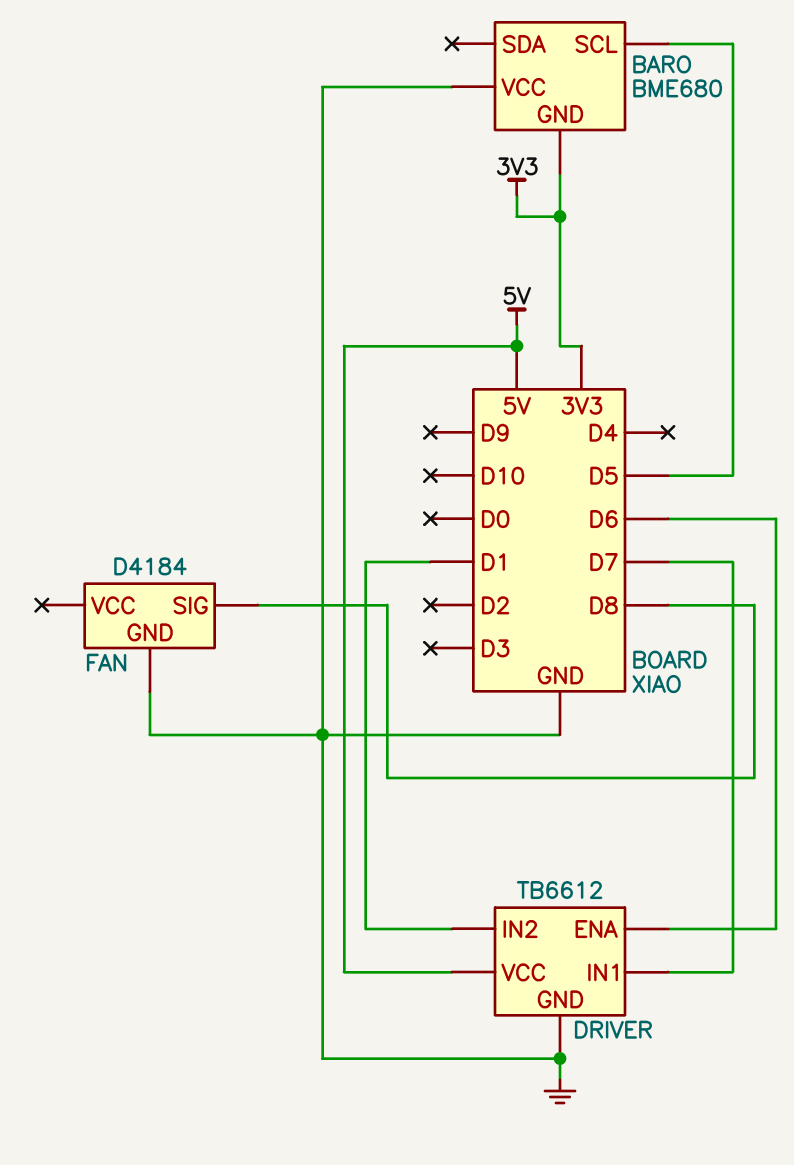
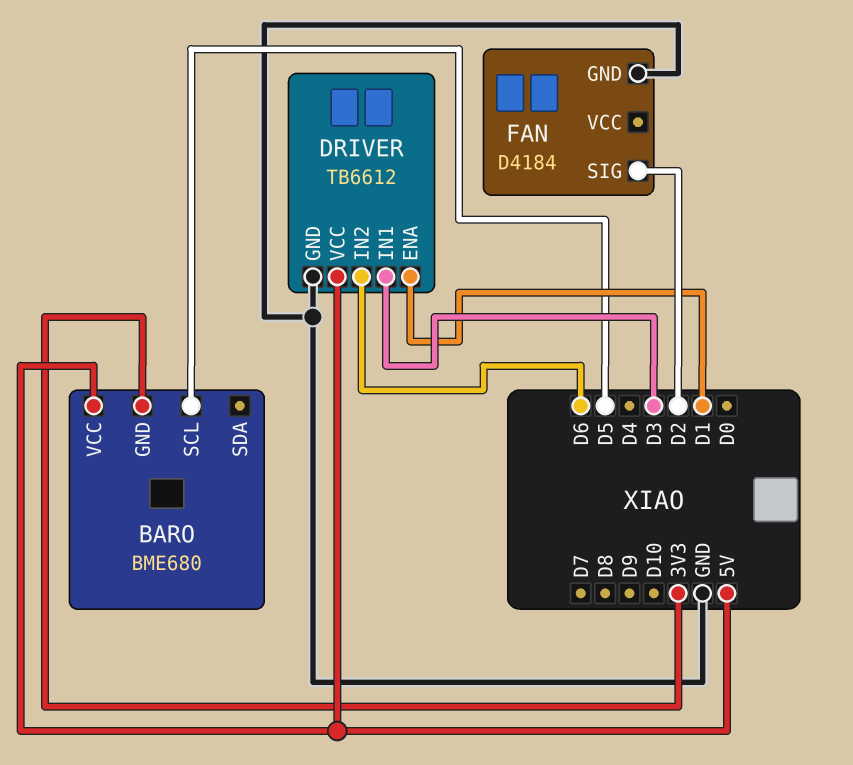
BARO pin VCC: GND -> 5V
DRIVER pin ENA: D6 -> D1
DRIVER pin IN1: D7 -> D3
DRIVER pin IN2: D1 -> D6
FAN pin SIG: D8 -> D2

